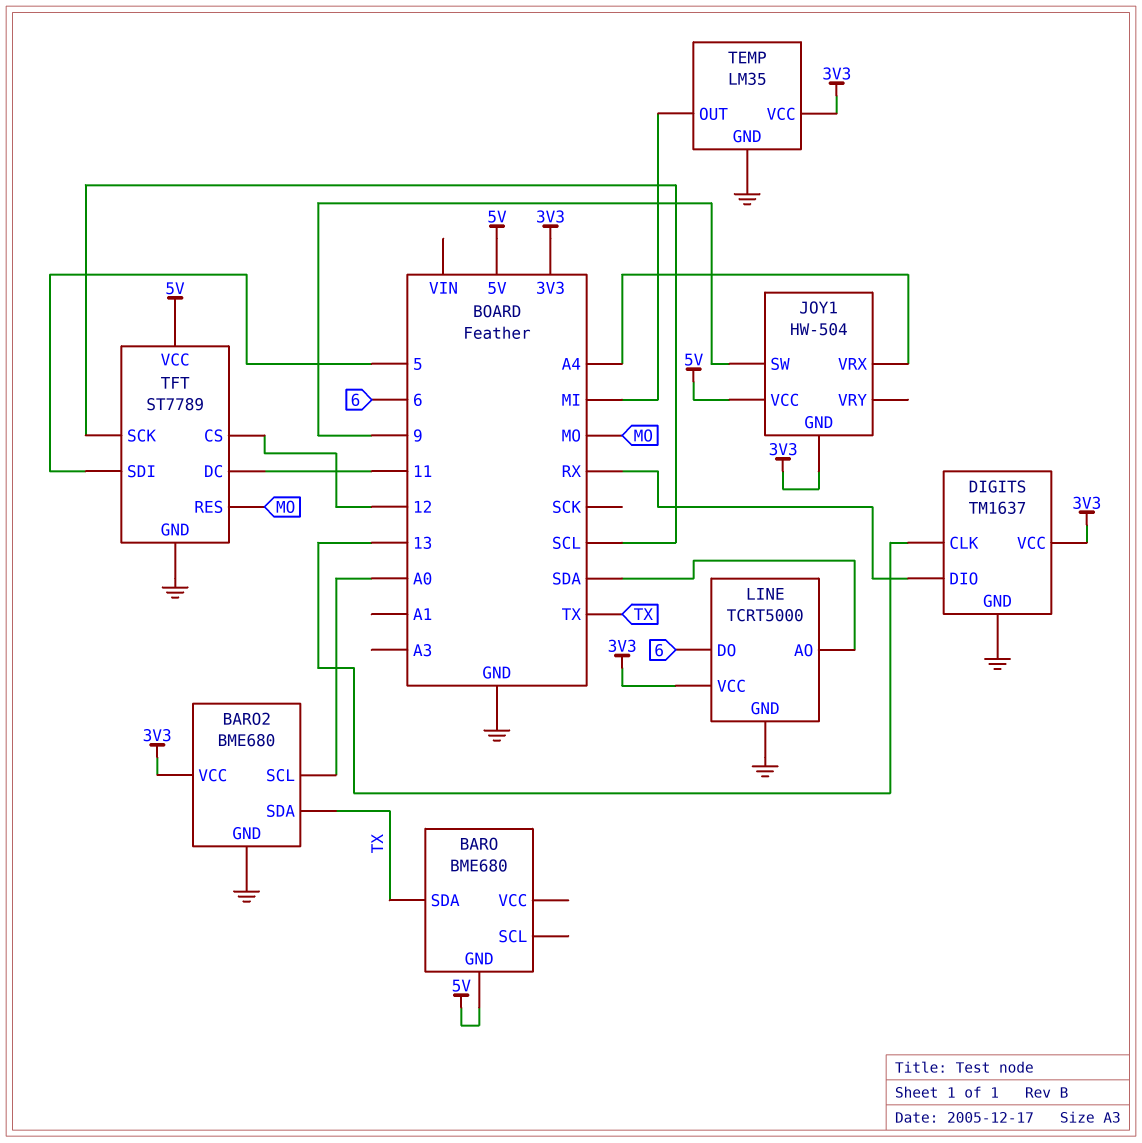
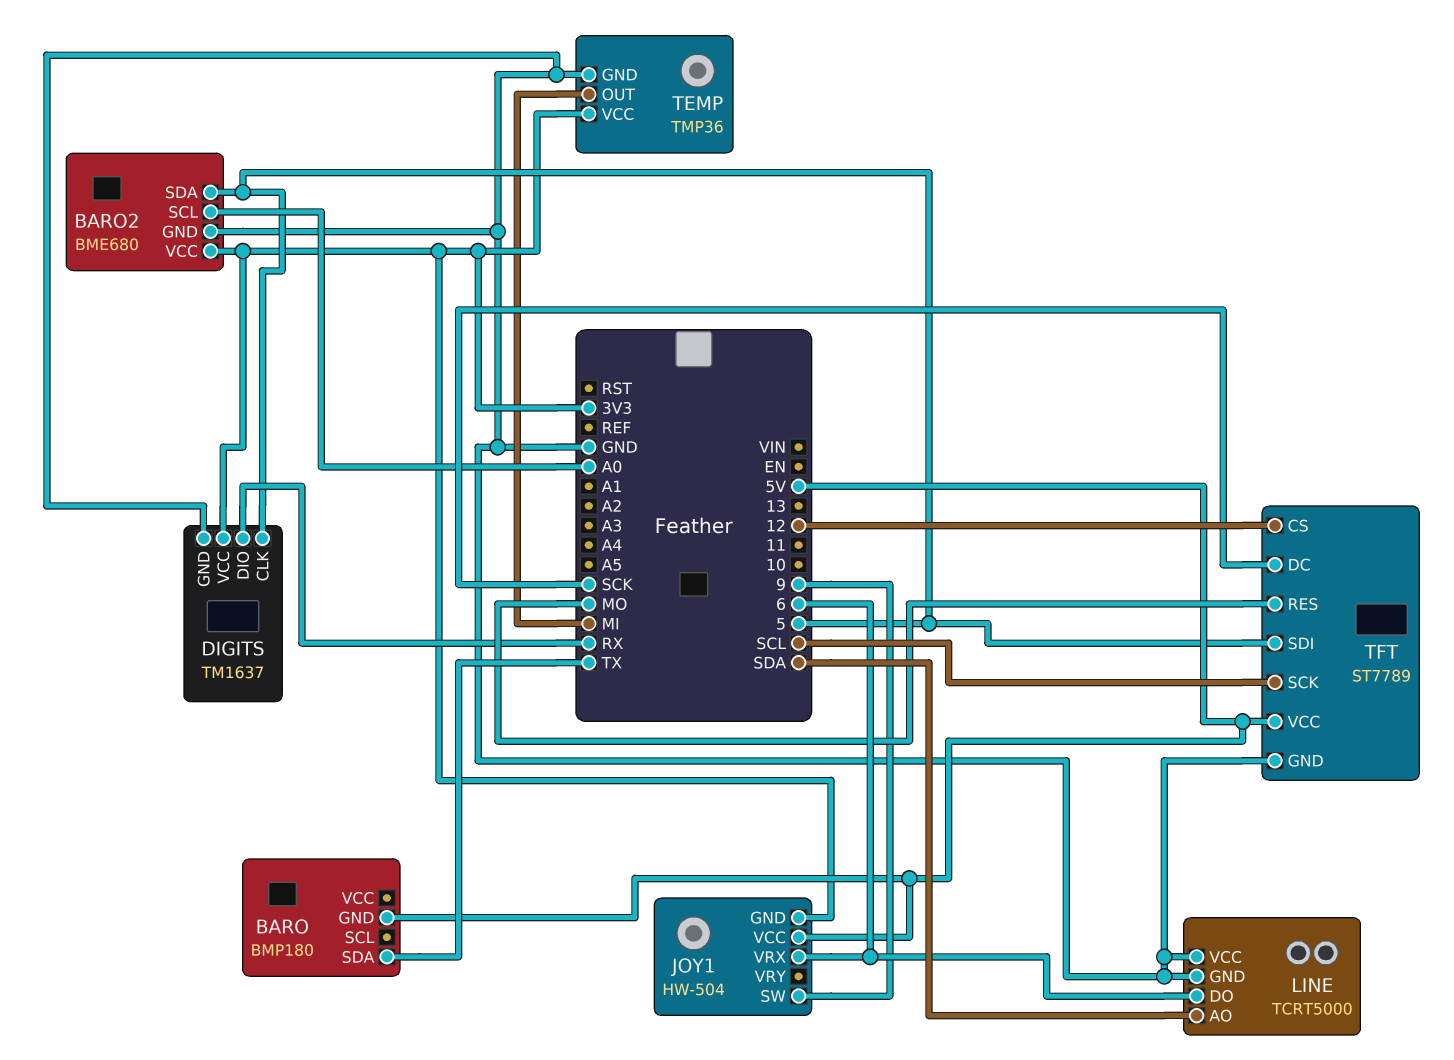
BARO: BME680 -> BMP180
BARO2 pin SDA: TX -> 5
DIGITS pin CLK: 13 -> 5
JOY1 pin VRX: A4 -> 6
LINE pin VCC: 3V3 -> GND
TEMP: LM35 -> TMP36
TFT pin DC: 11 -> SCK

